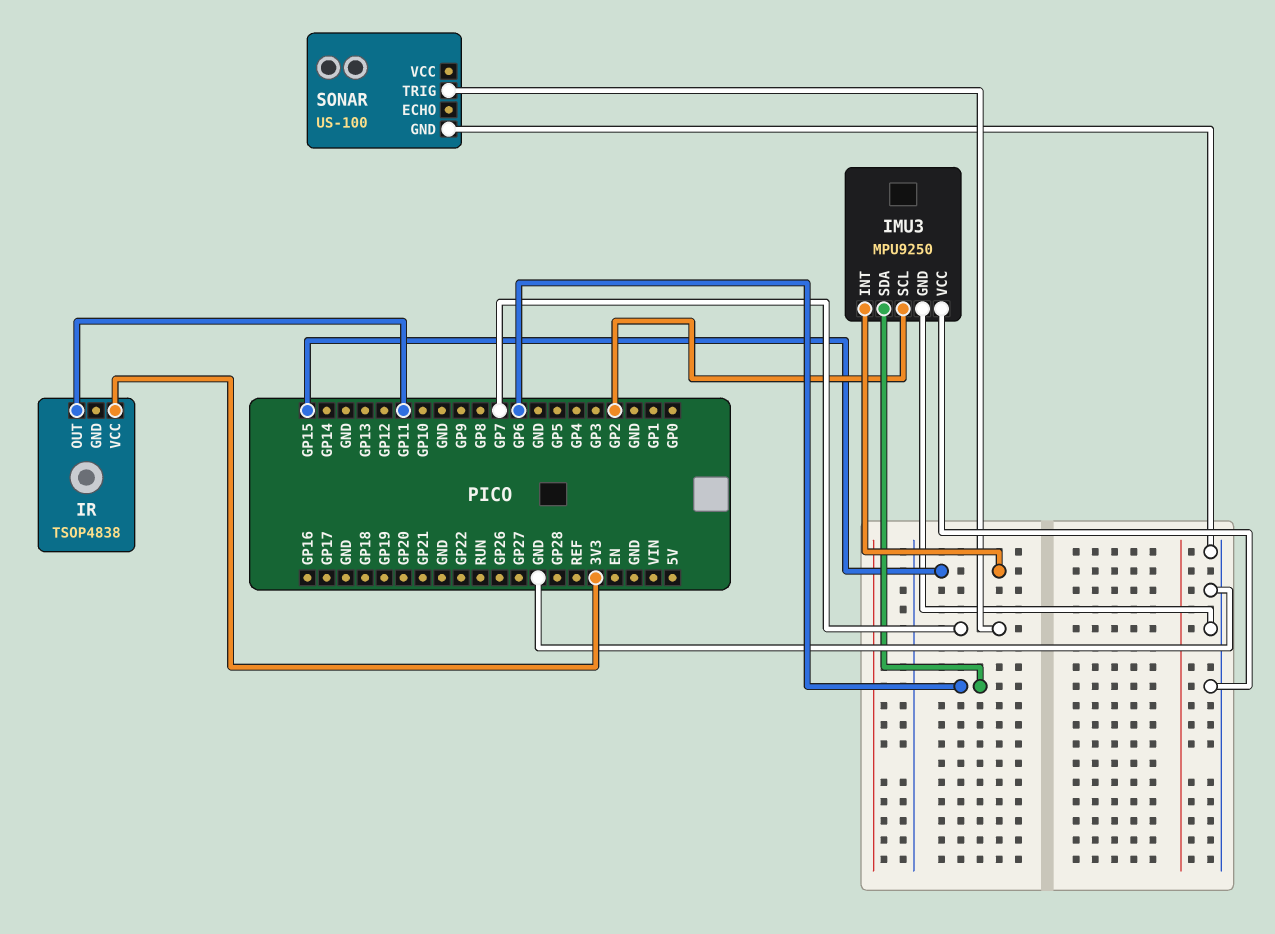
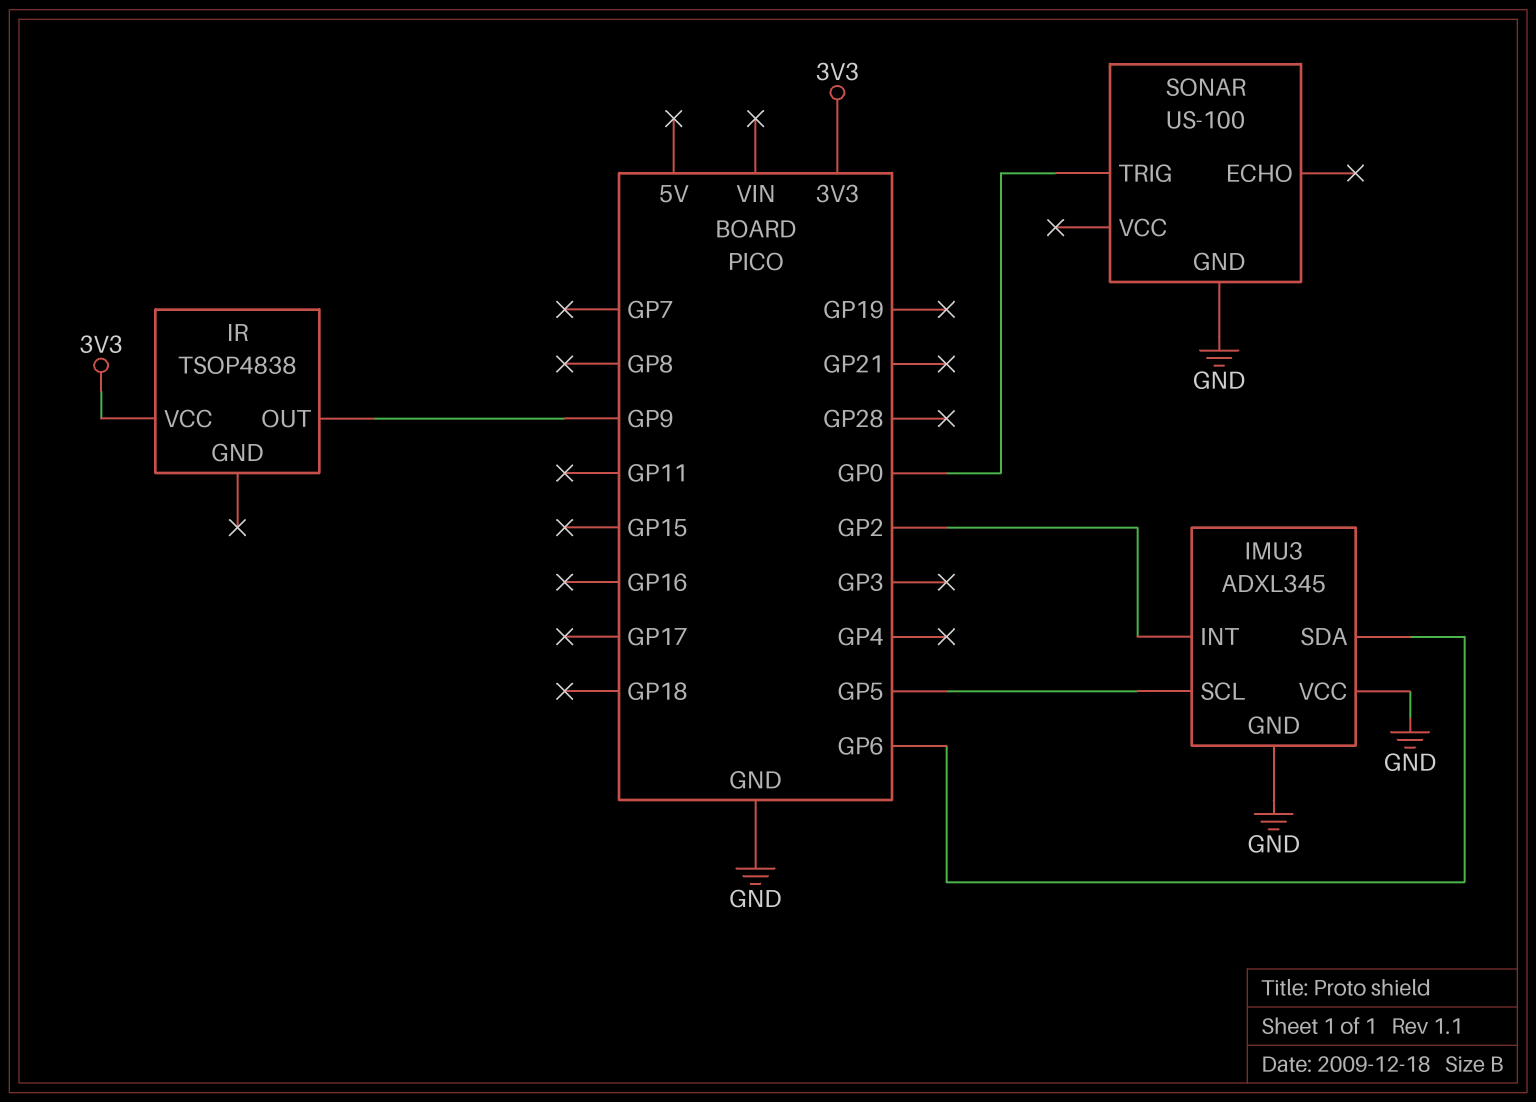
IMU3: MPU9250 -> ADXL345
IMU3 pin INT: GP15 -> GP2
IMU3 pin SCL: GP2 -> GP5
IR pin OUT: GP11 -> GP9
SONAR pin TRIG: GP7 -> GP0

